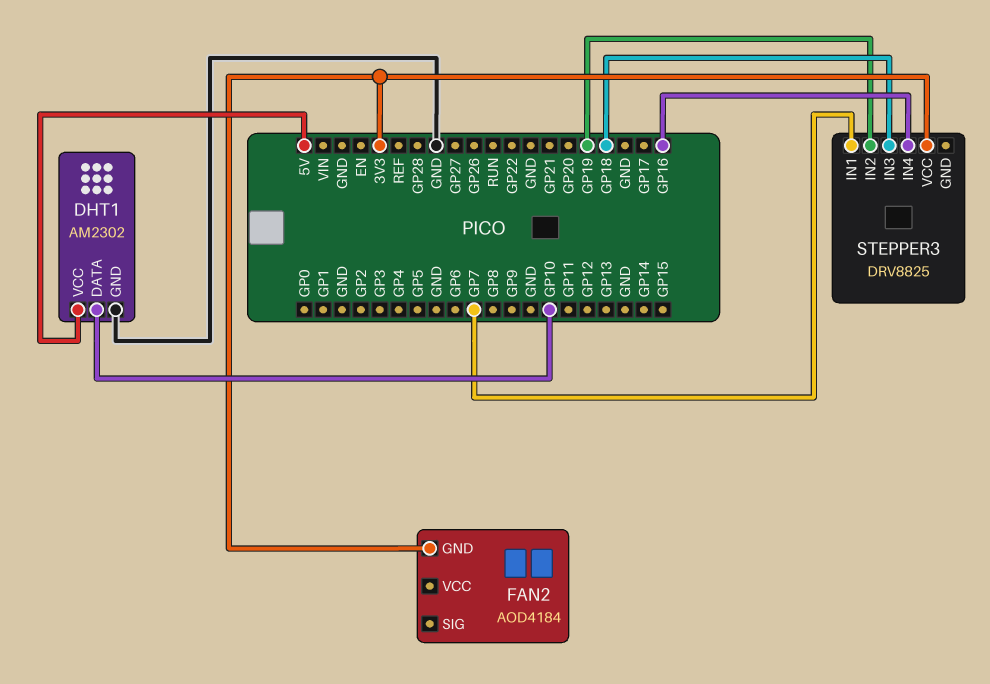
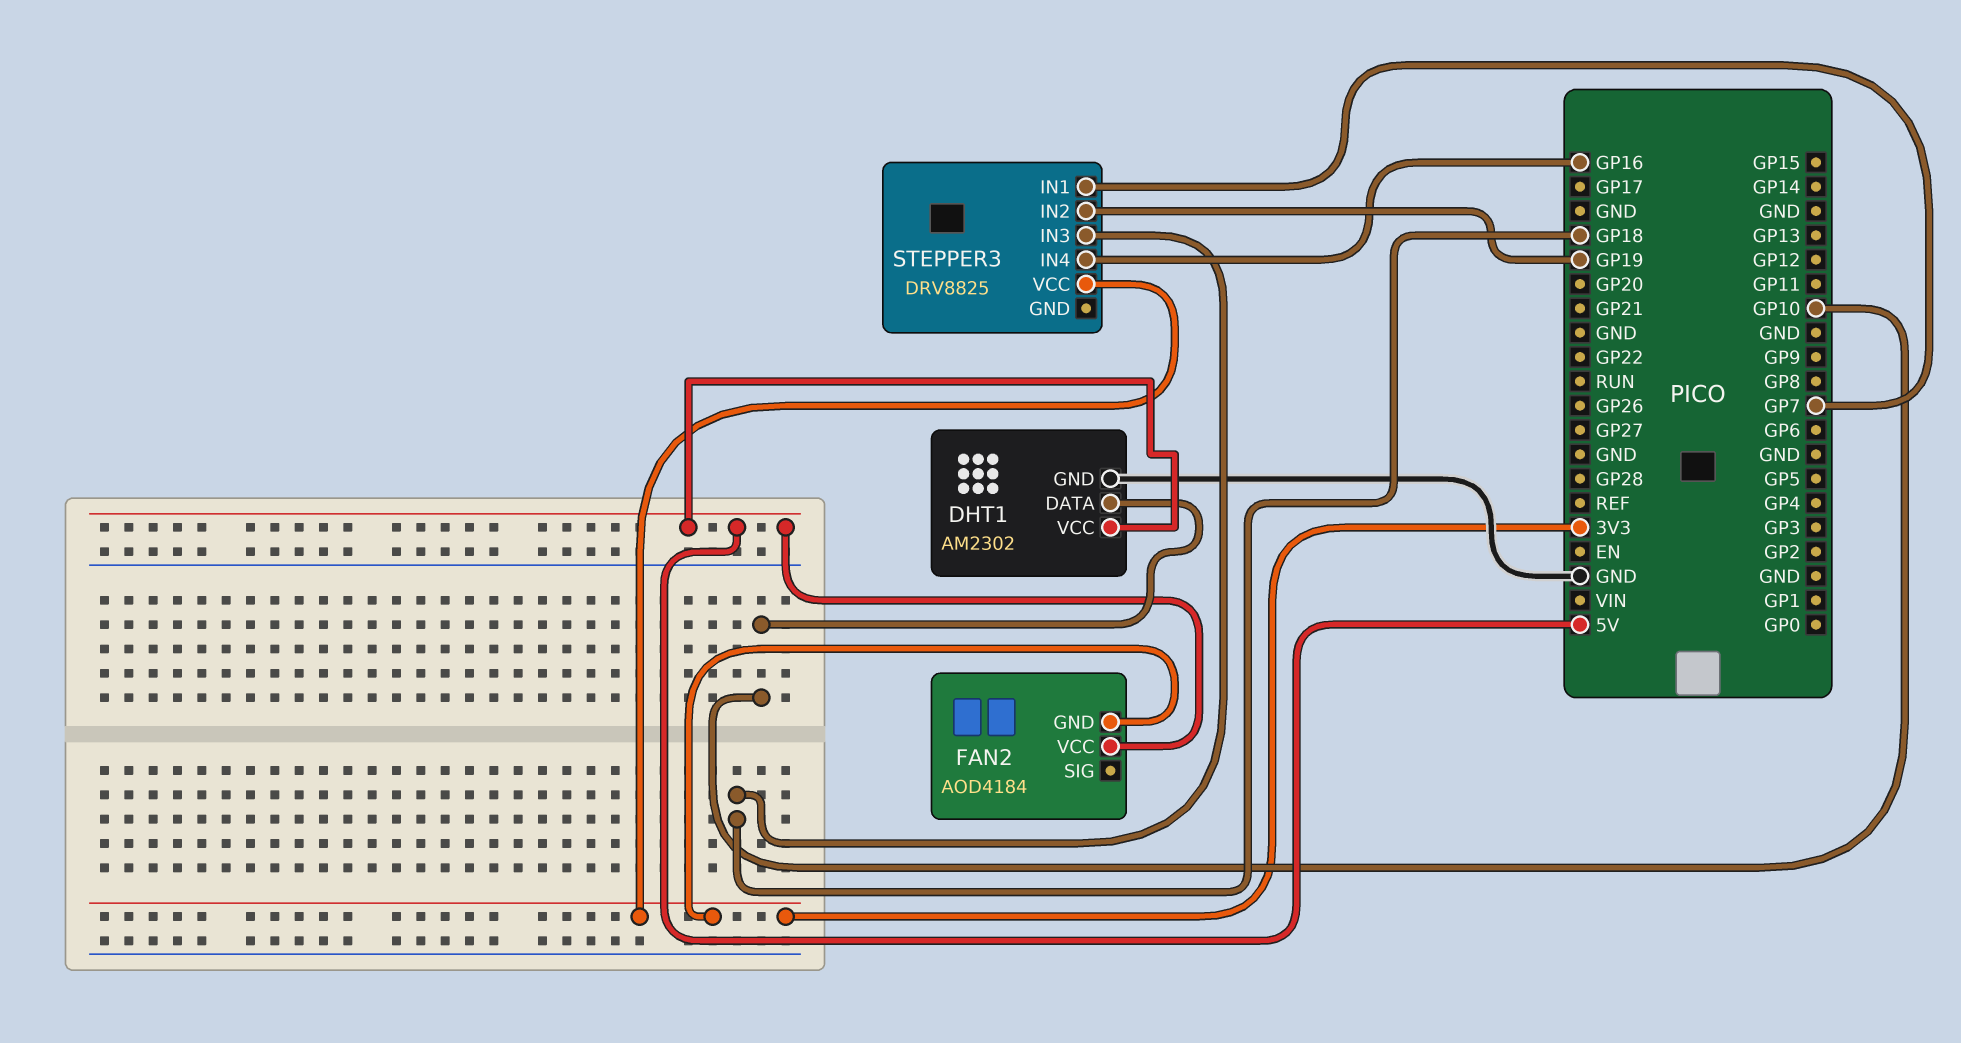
FAN2 pin VCC: none -> 5V

